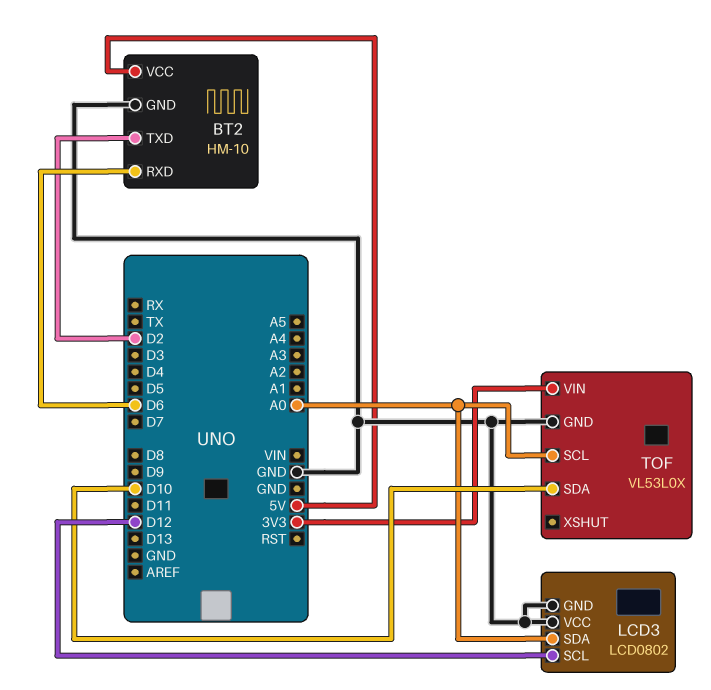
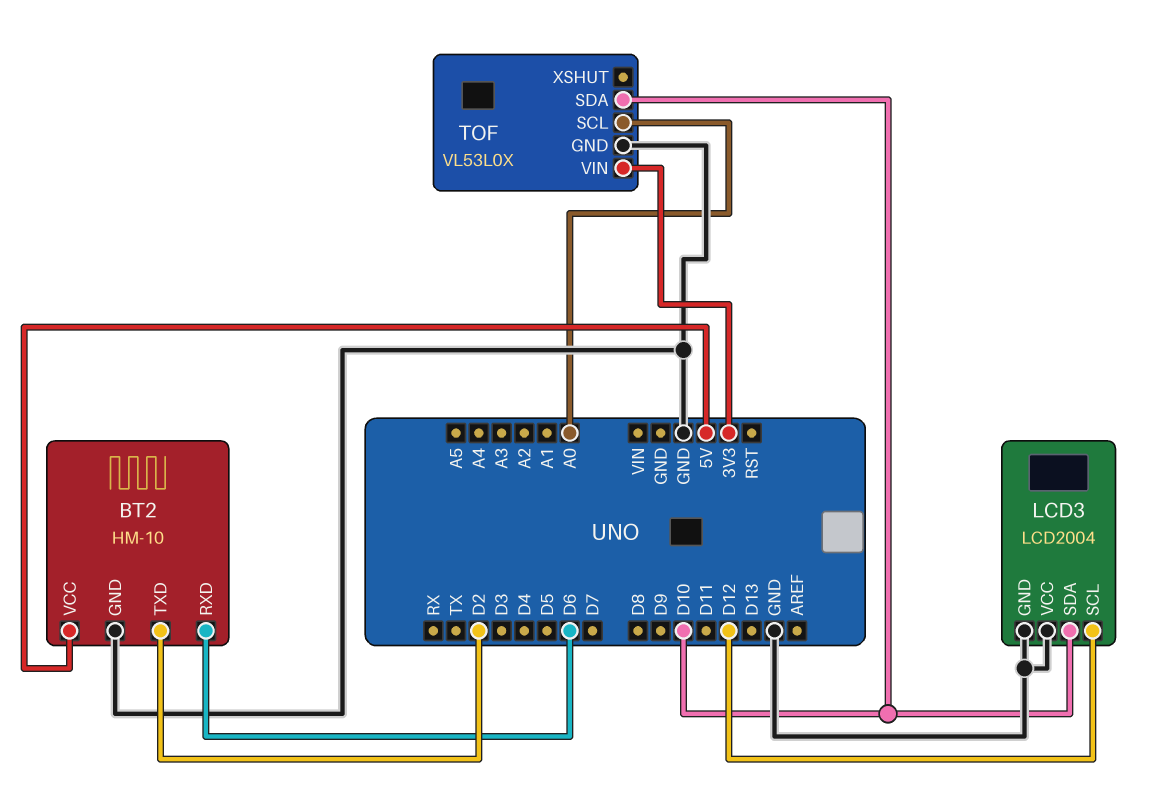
LCD3: LCD0802 -> LCD2004
LCD3 pin SDA: A0 -> D10

